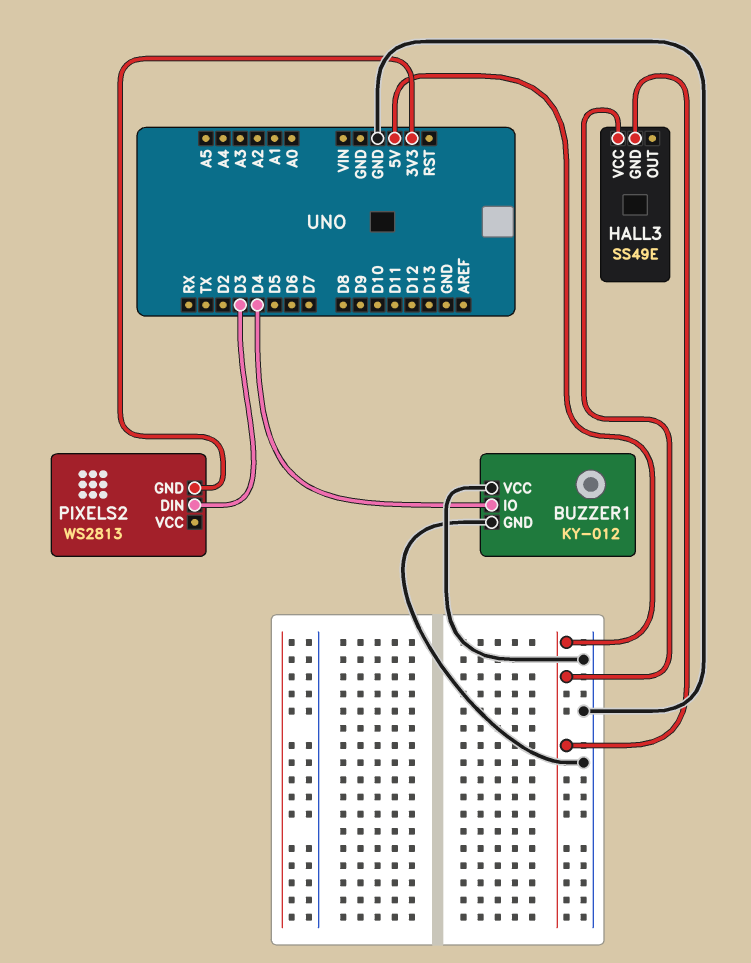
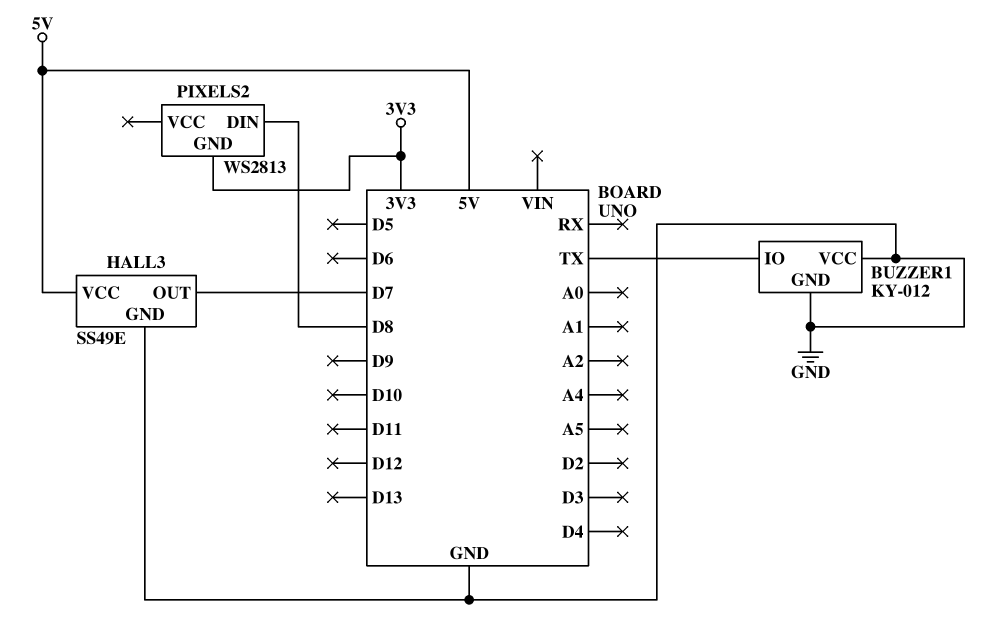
BUZZER1 pin IO: D4 -> TX
HALL3 pin GND: 5V -> GND
HALL3 pin OUT: none -> D7
PIXELS2 pin DIN: D3 -> D8

